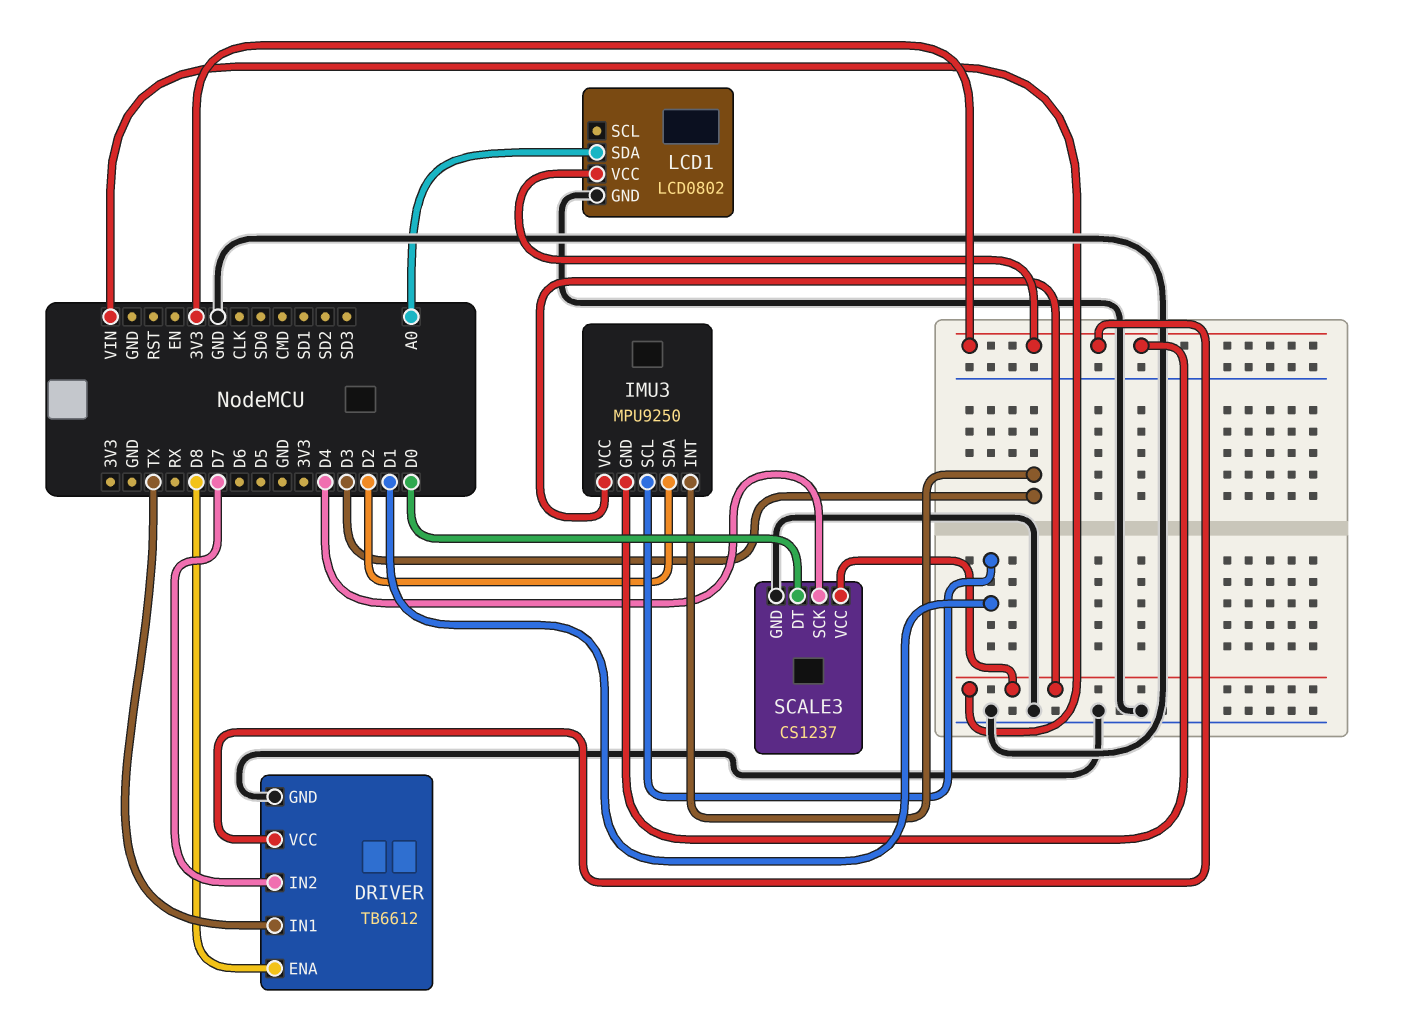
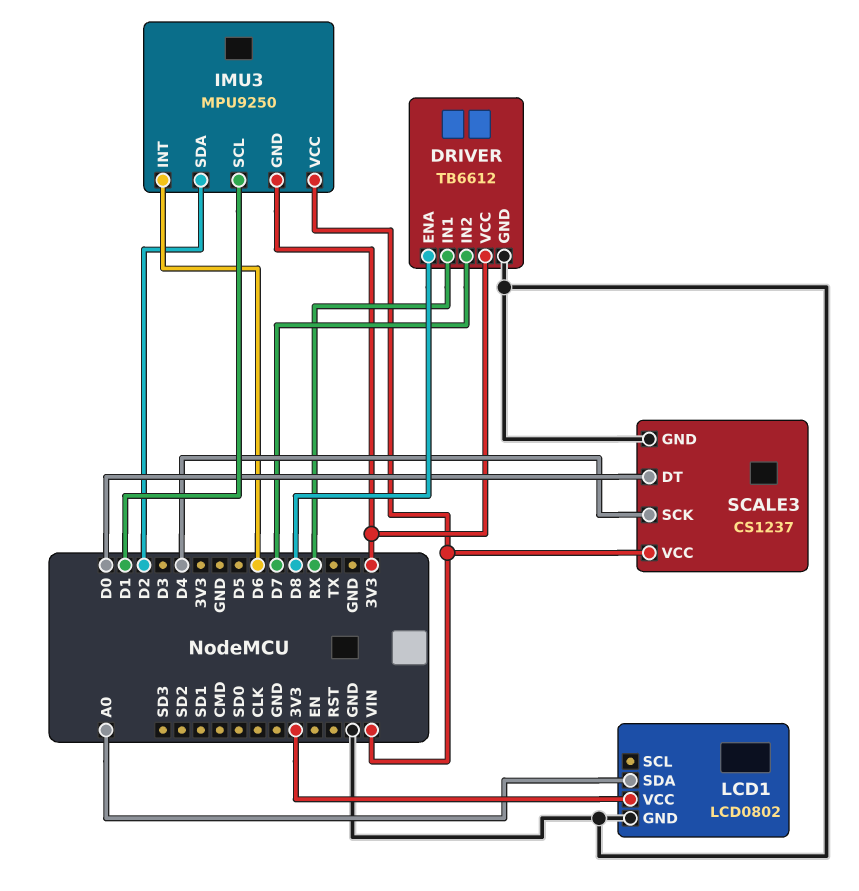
DRIVER pin IN1: TX -> RX
IMU3 pin INT: D3 -> D6

